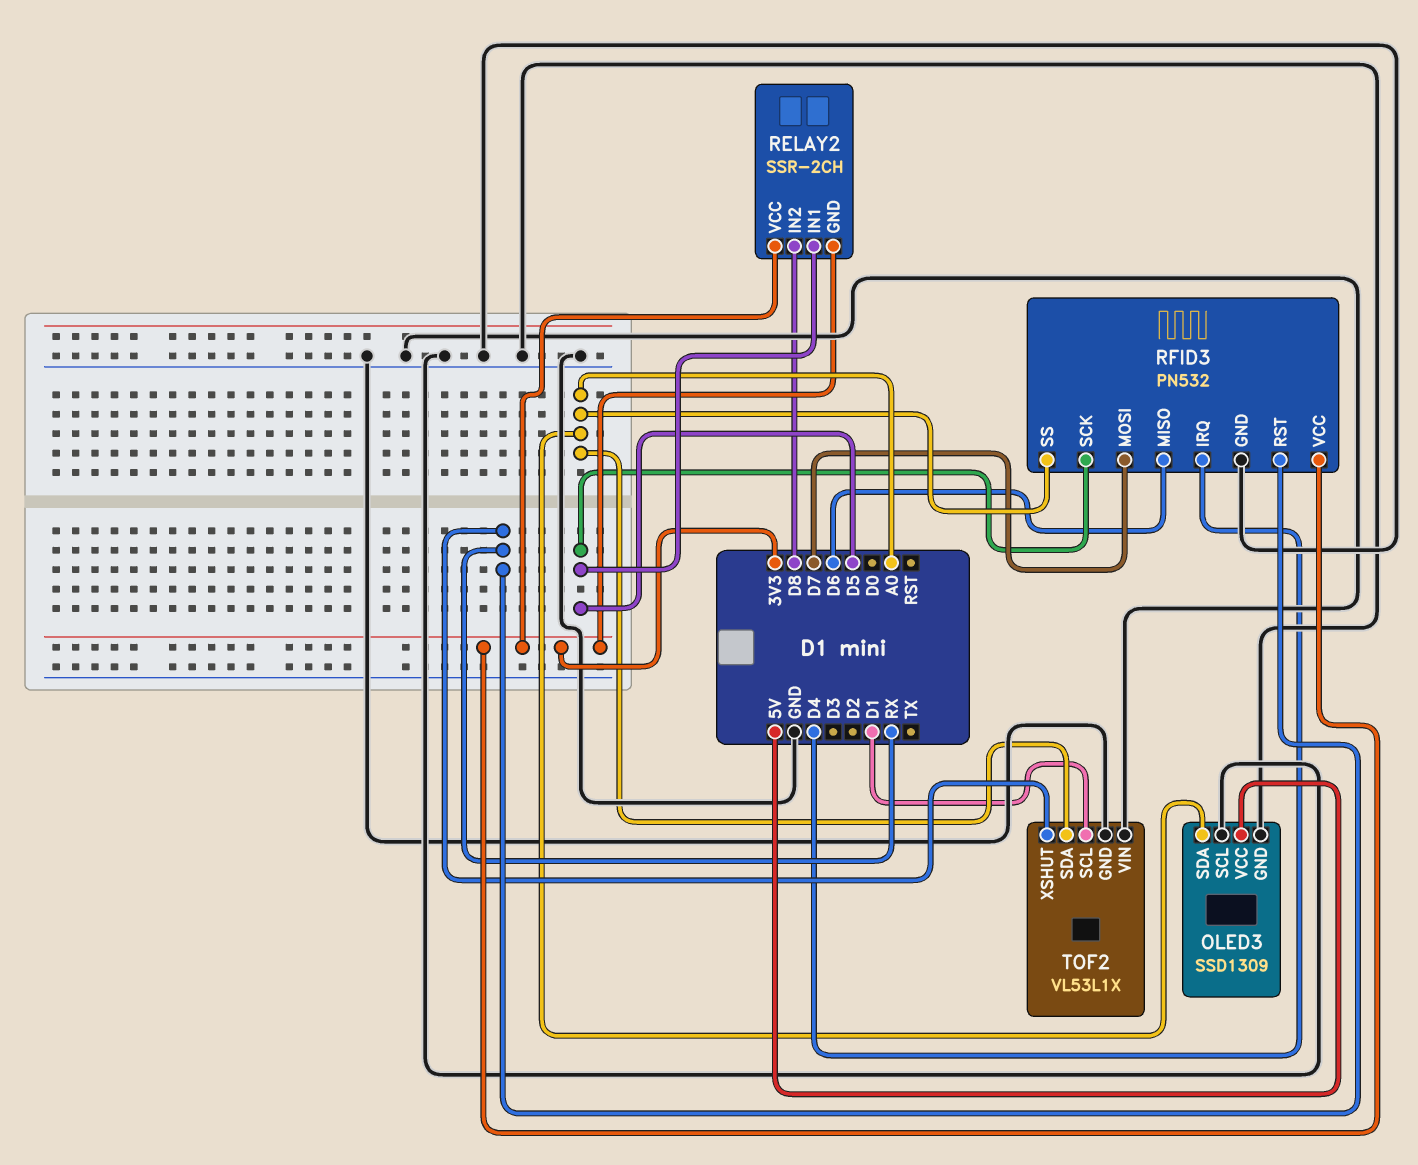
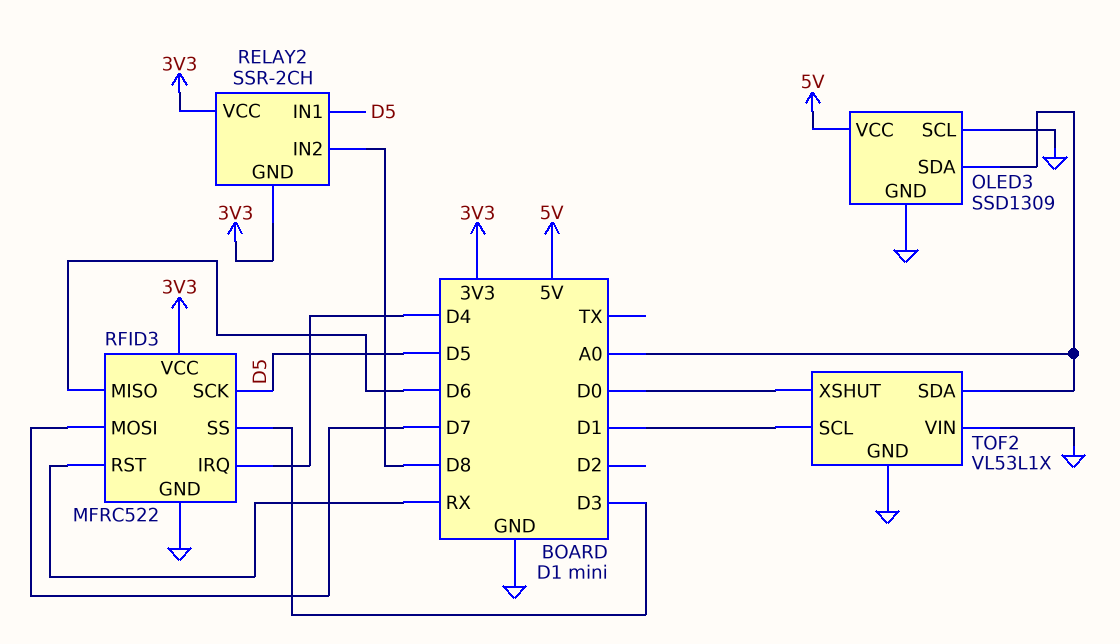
RFID3: PN532 -> MFRC522
RFID3 pin SS: A0 -> D3
TOF2 pin XSHUT: RX -> D0

